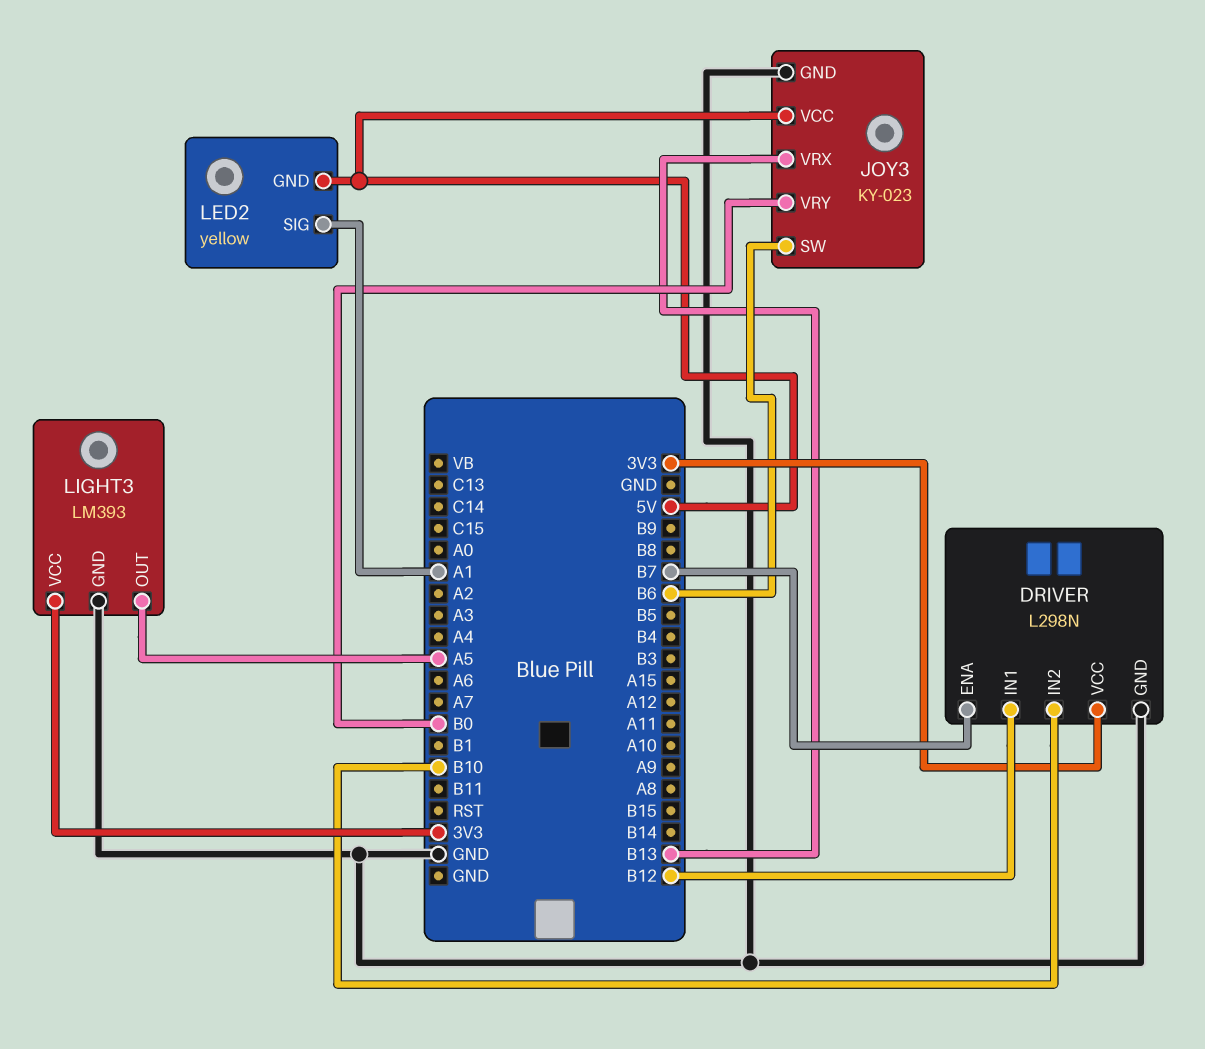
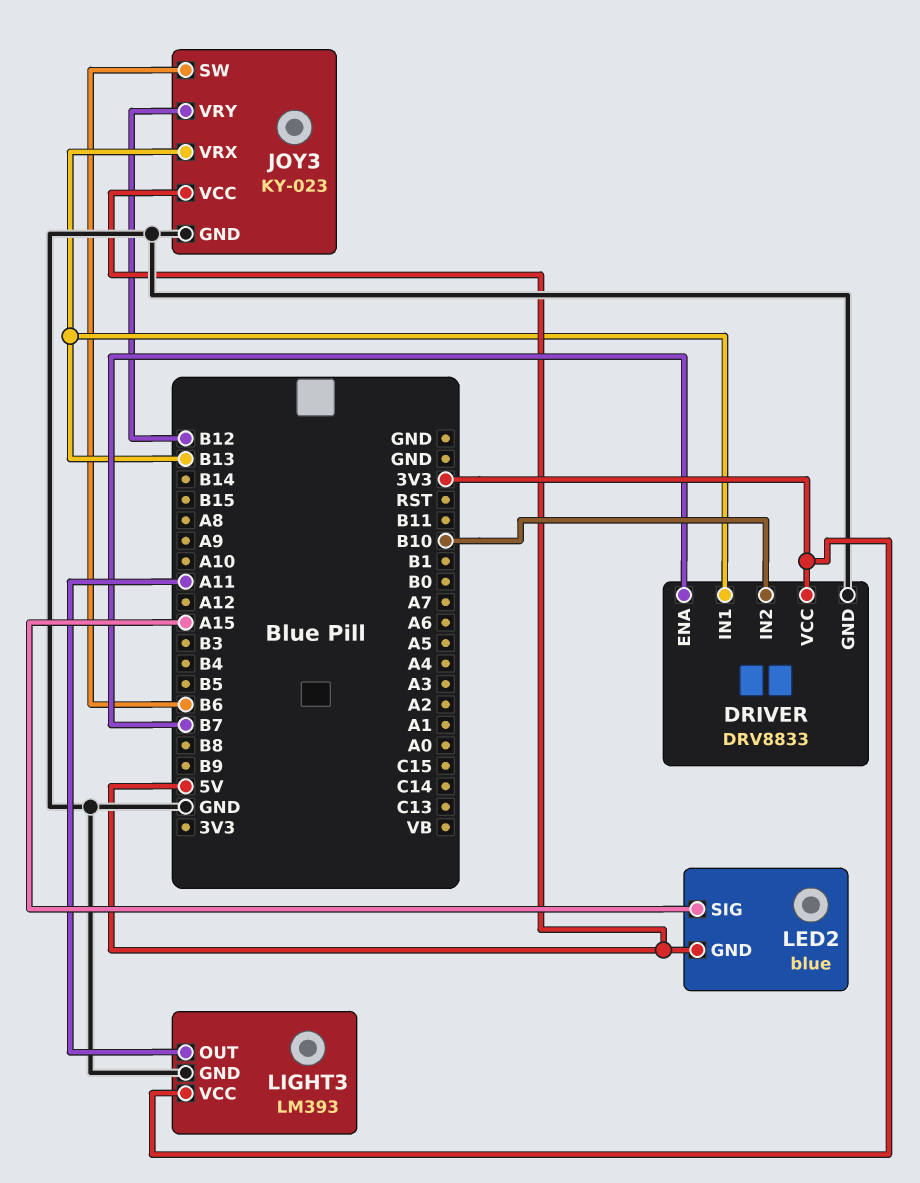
DRIVER: L298N -> DRV8833
DRIVER pin IN1: B12 -> B13
JOY3 pin VRY: B0 -> B12
LED2: yellow -> blue
LED2 pin SIG: A1 -> A15
LIGHT3 pin OUT: A5 -> A11

